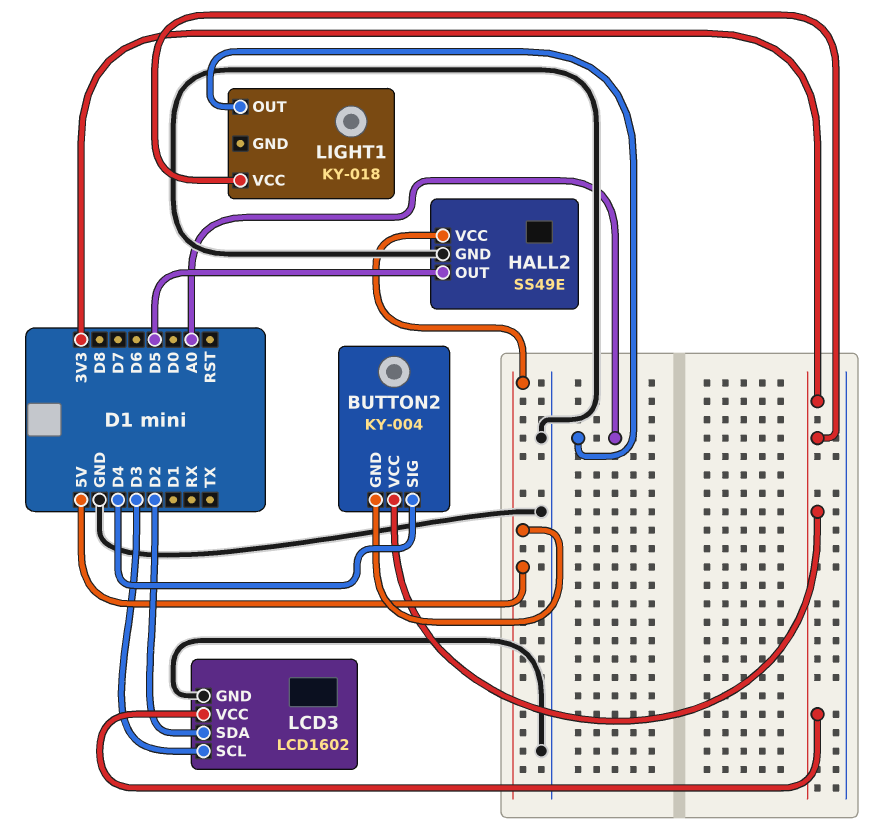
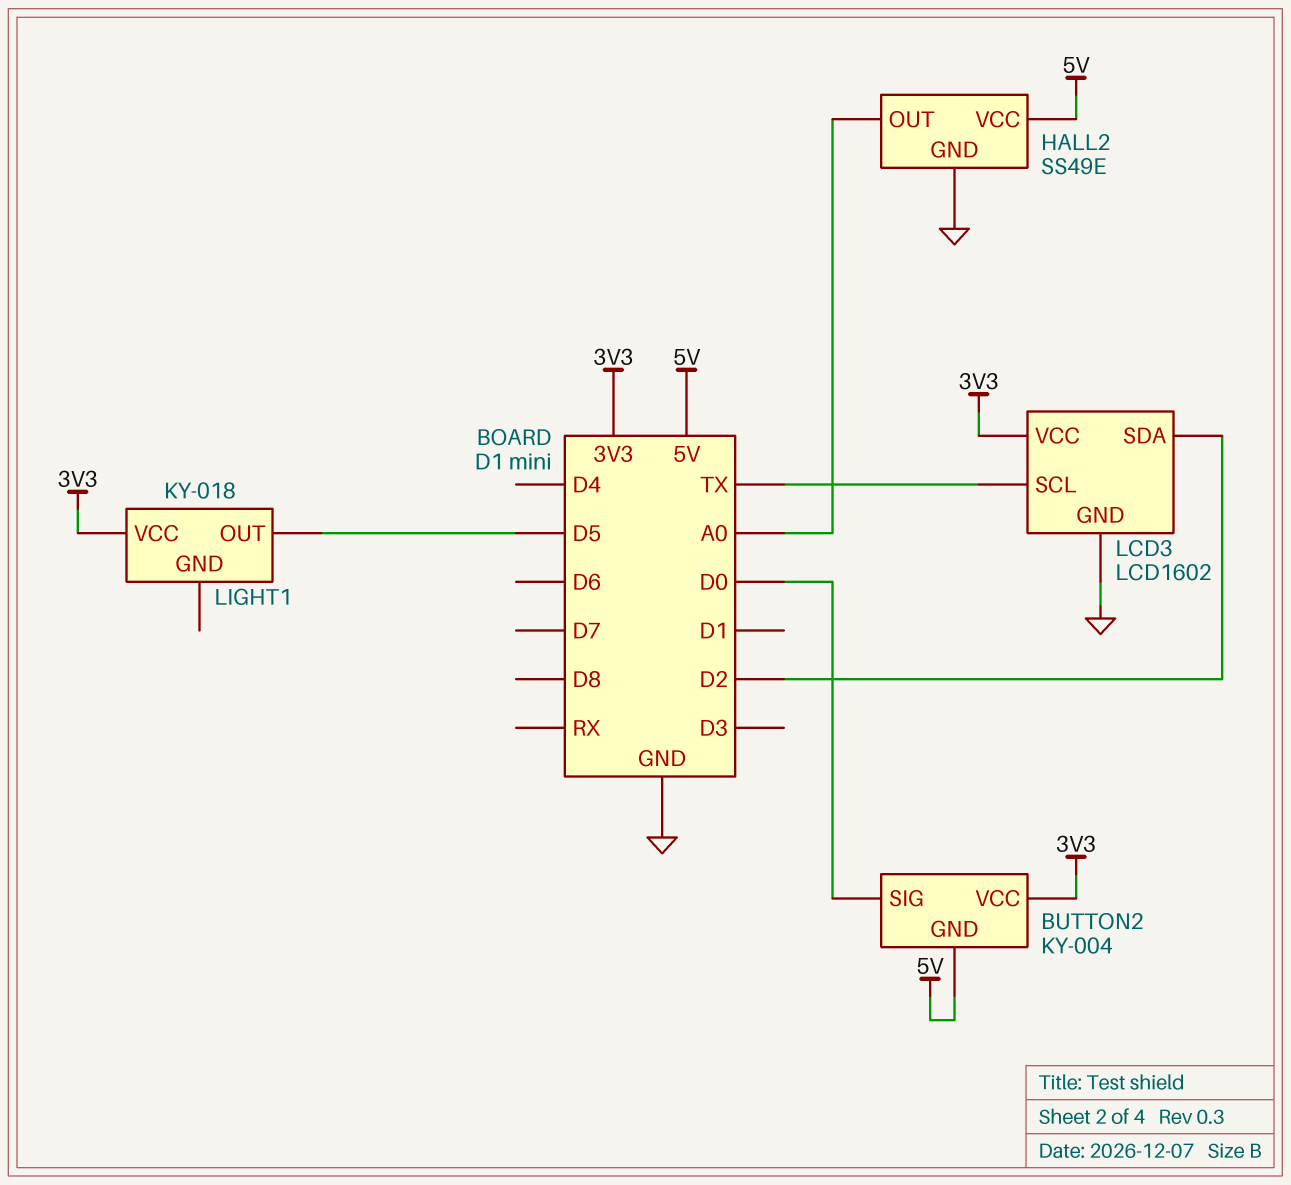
BUTTON2 pin SIG: D4 -> D0
HALL2 pin OUT: D5 -> A0
LCD3 pin SCL: D3 -> TX
LIGHT1 pin OUT: A0 -> D5

